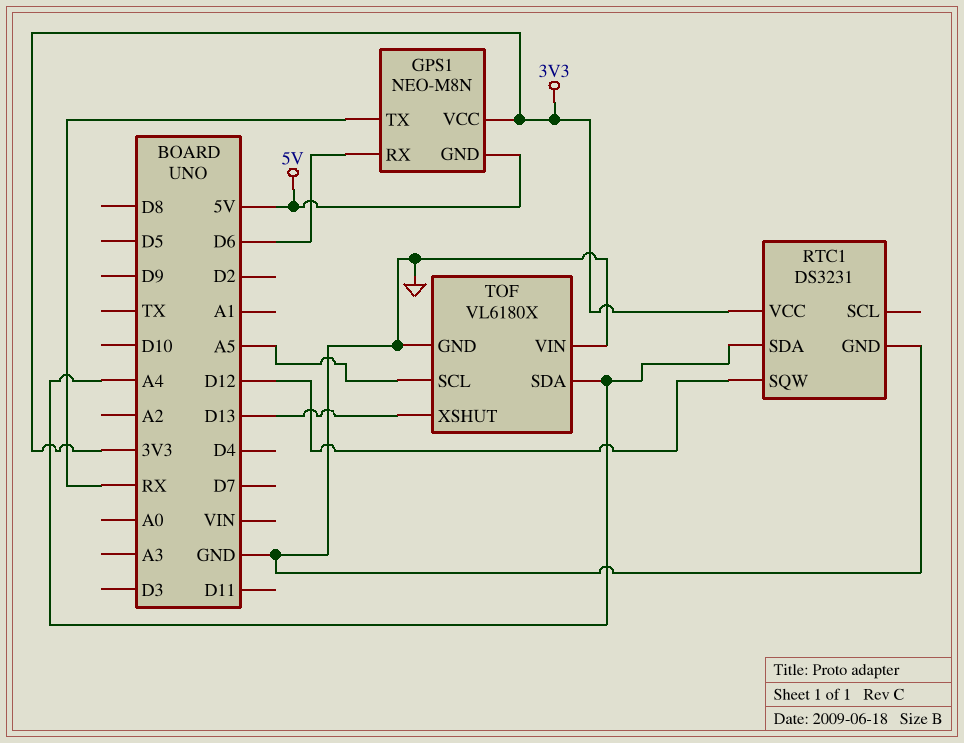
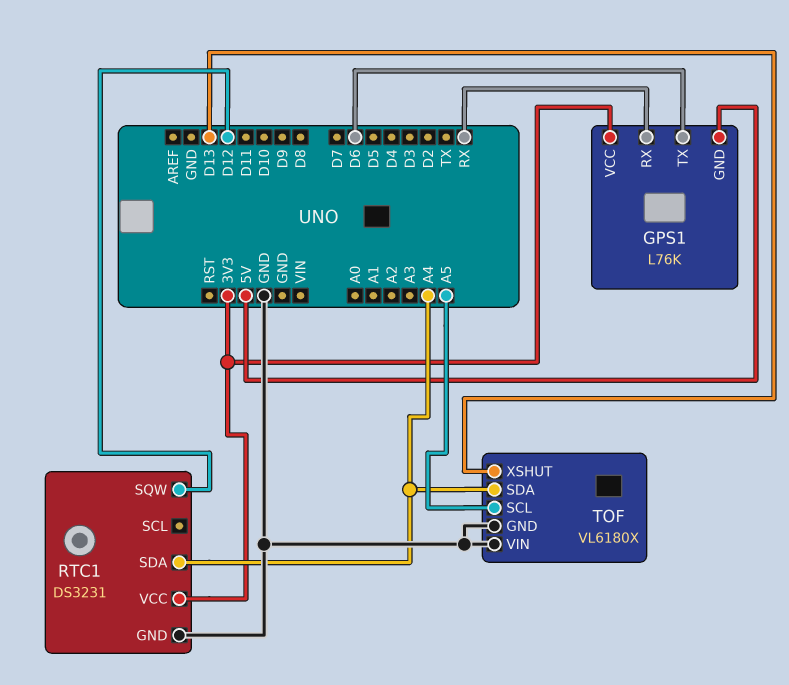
GPS1: NEO-M8N -> L76K
GPS1 pin RX: D6 -> RX
GPS1 pin TX: RX -> D6

